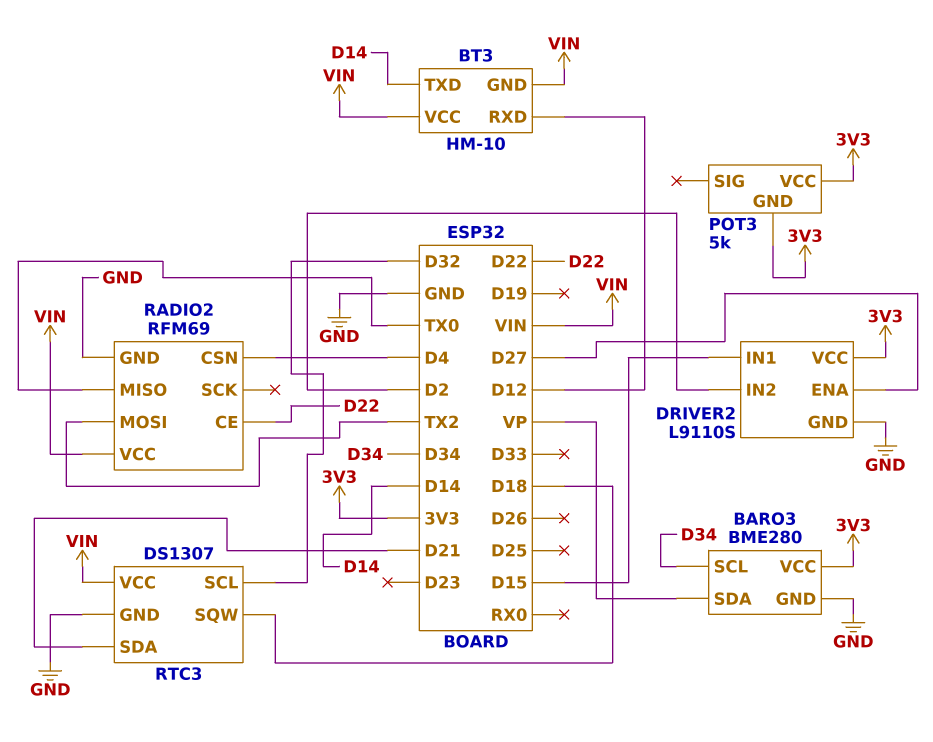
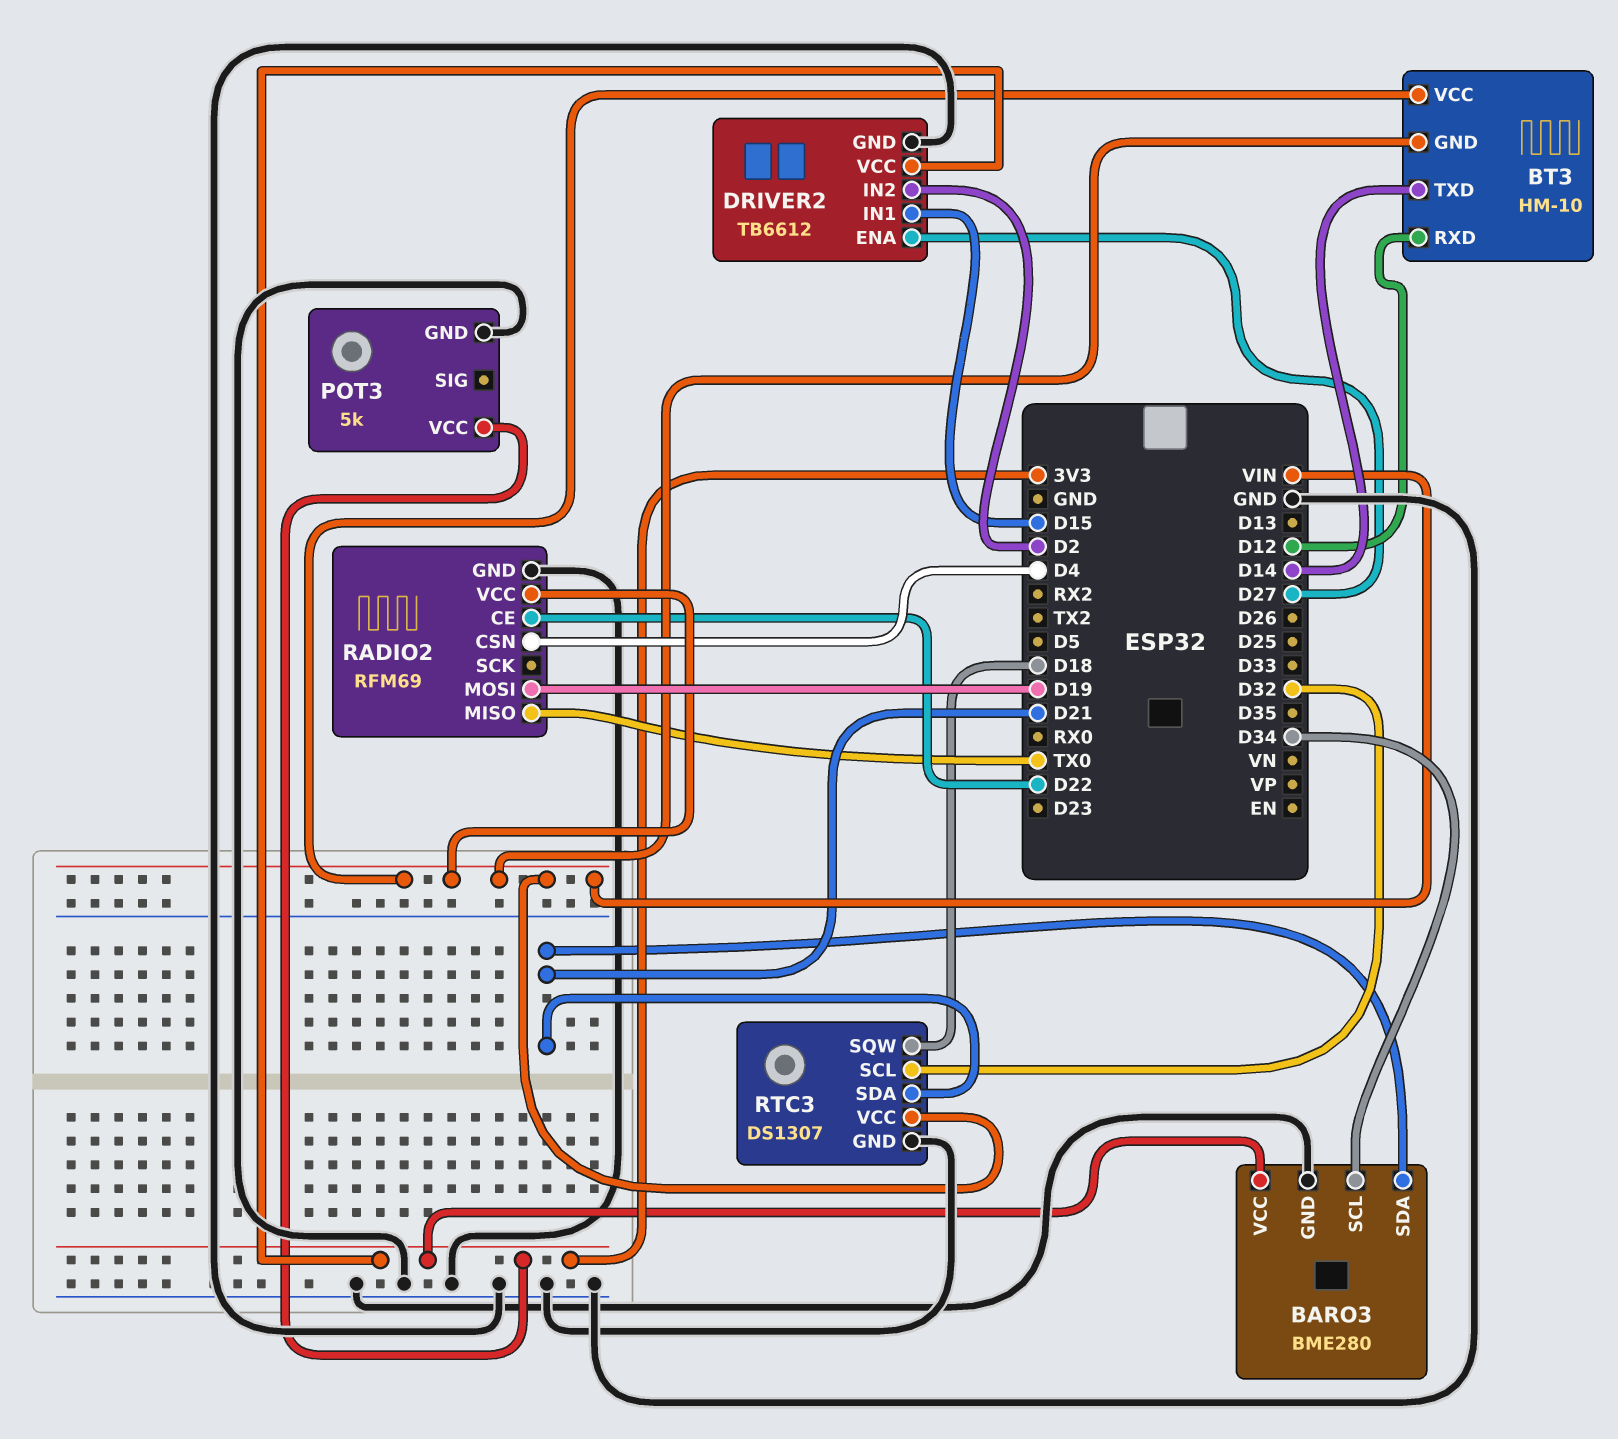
BARO3 pin SDA: VP -> D21
DRIVER2: L9110S -> TB6612
POT3 pin GND: 3V3 -> GND
RADIO2 pin MOSI: TX2 -> D19

